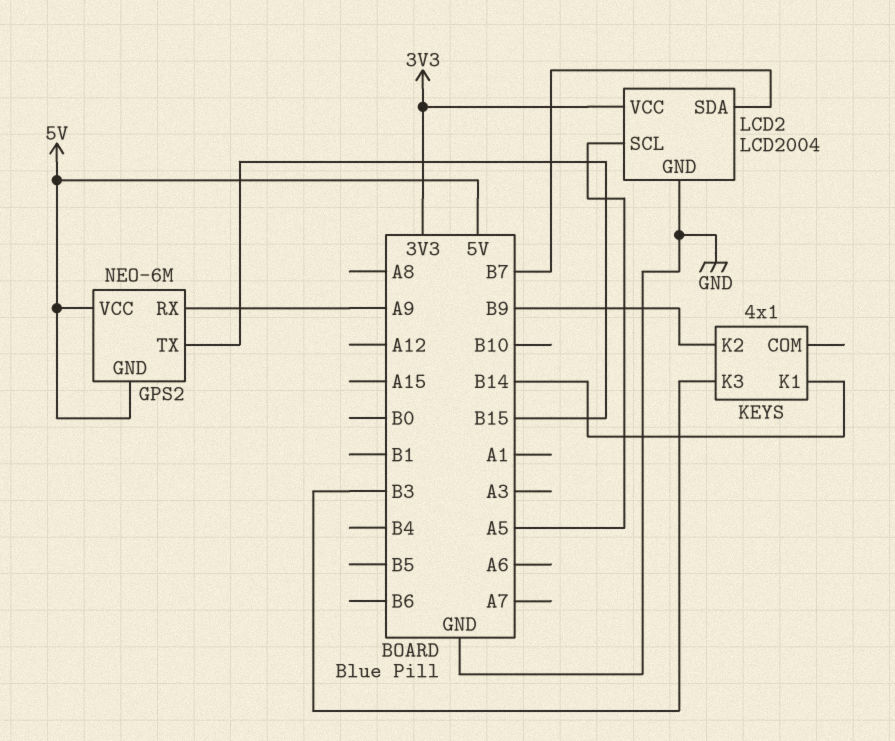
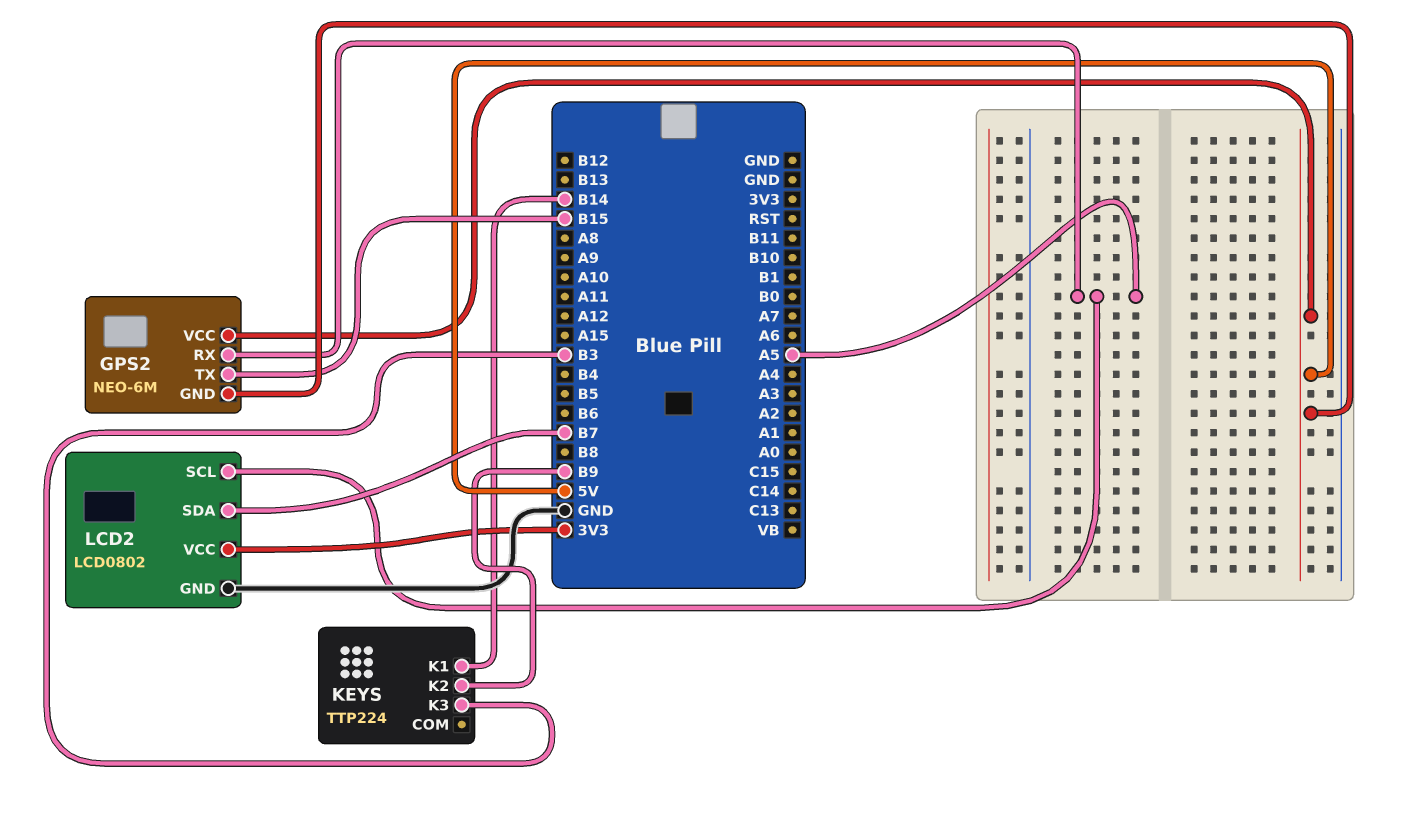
GPS2 pin RX: A9 -> A5
KEYS: 4x1 -> TTP224
LCD2: LCD2004 -> LCD0802

